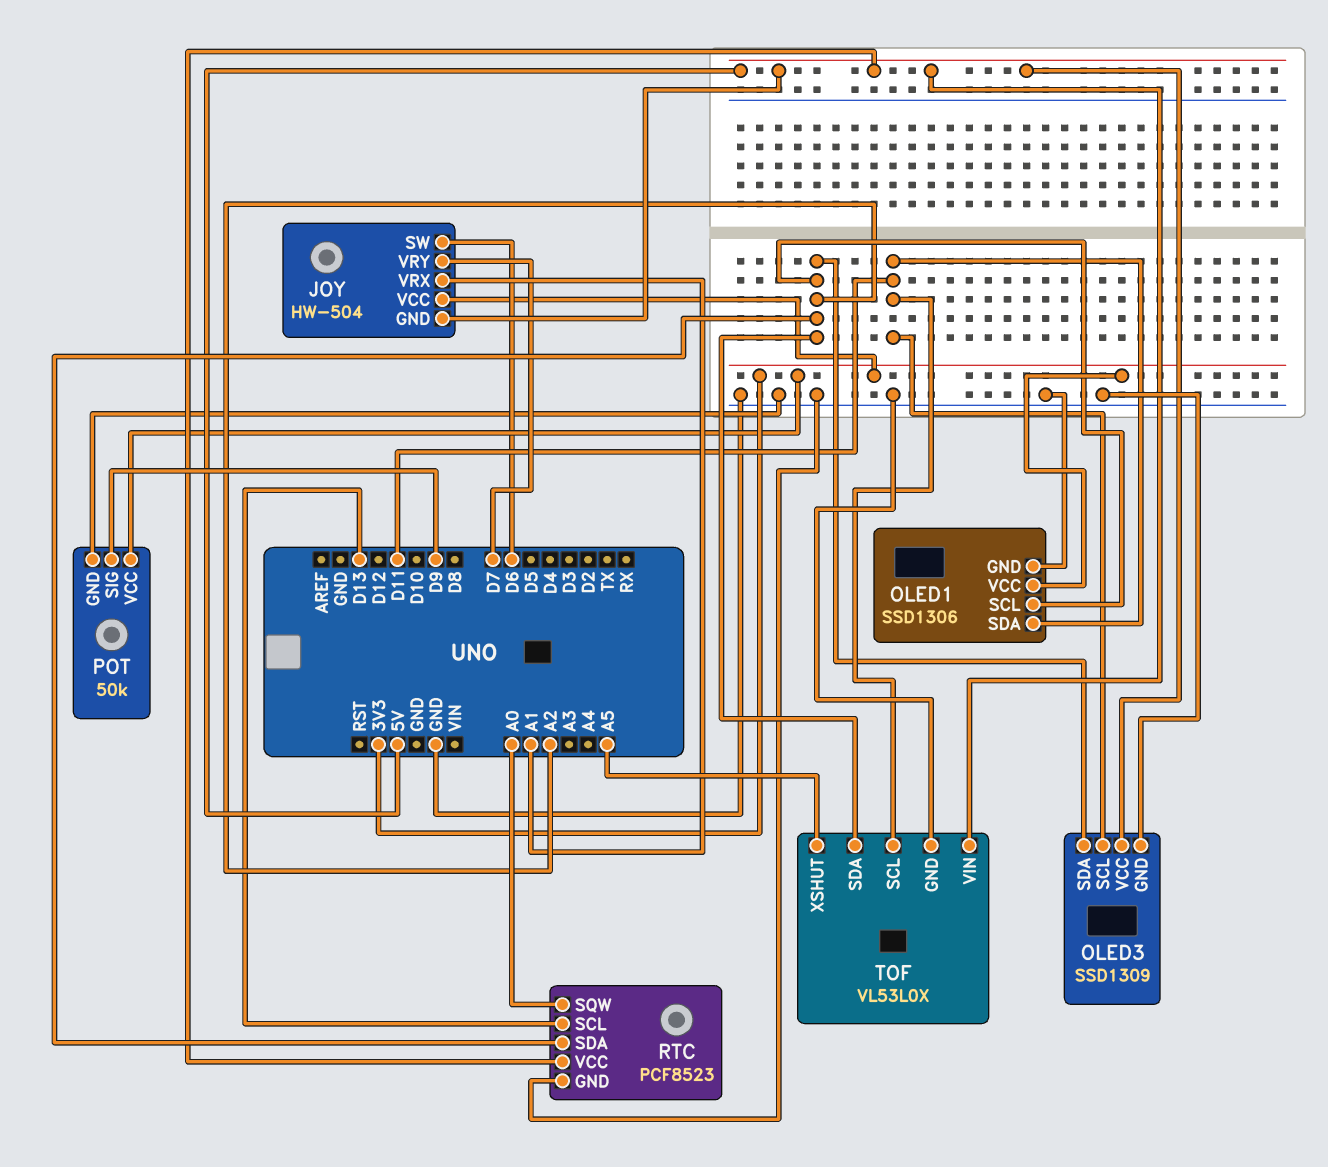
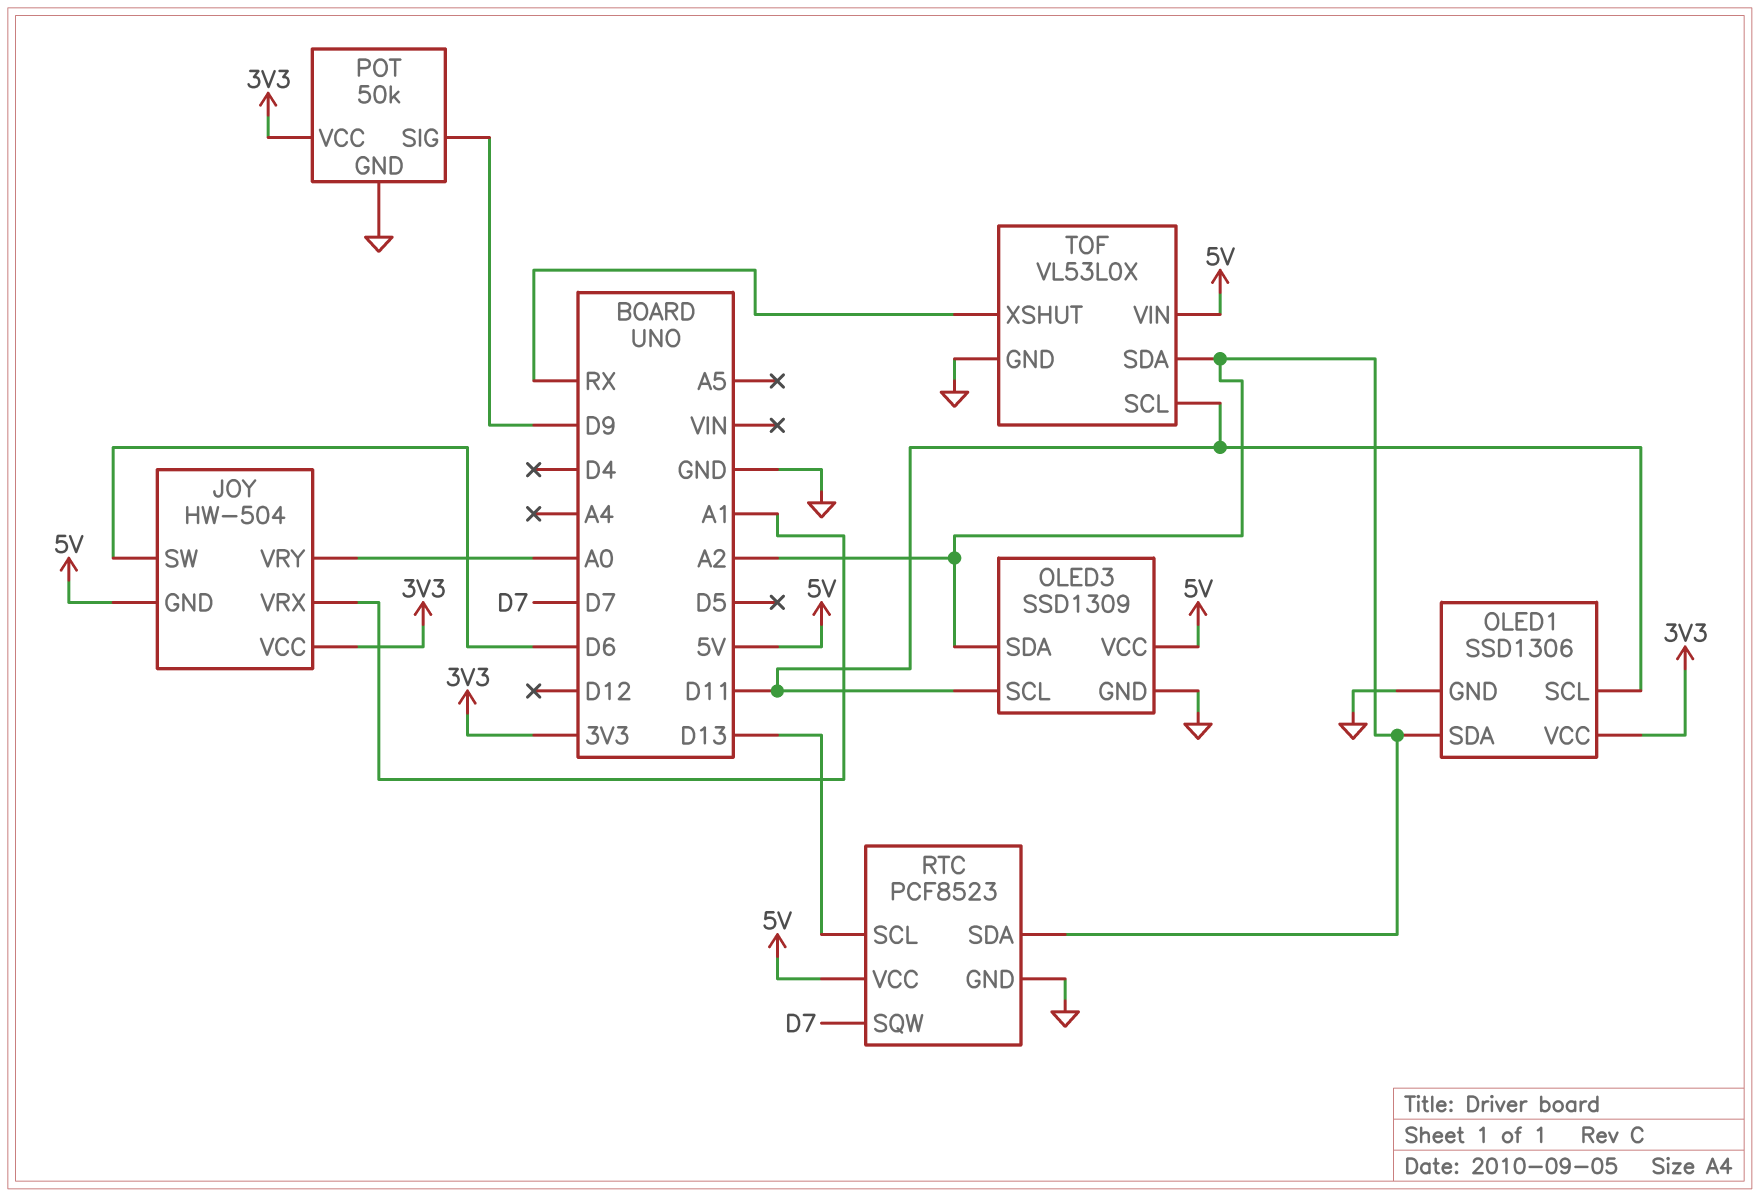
JOY pin VRY: D7 -> A0
OLED1 pin SCL: A2 -> D11
OLED1 pin SDA: D11 -> A2
RTC pin SQW: A0 -> D7
TOF pin XSHUT: A5 -> RX

